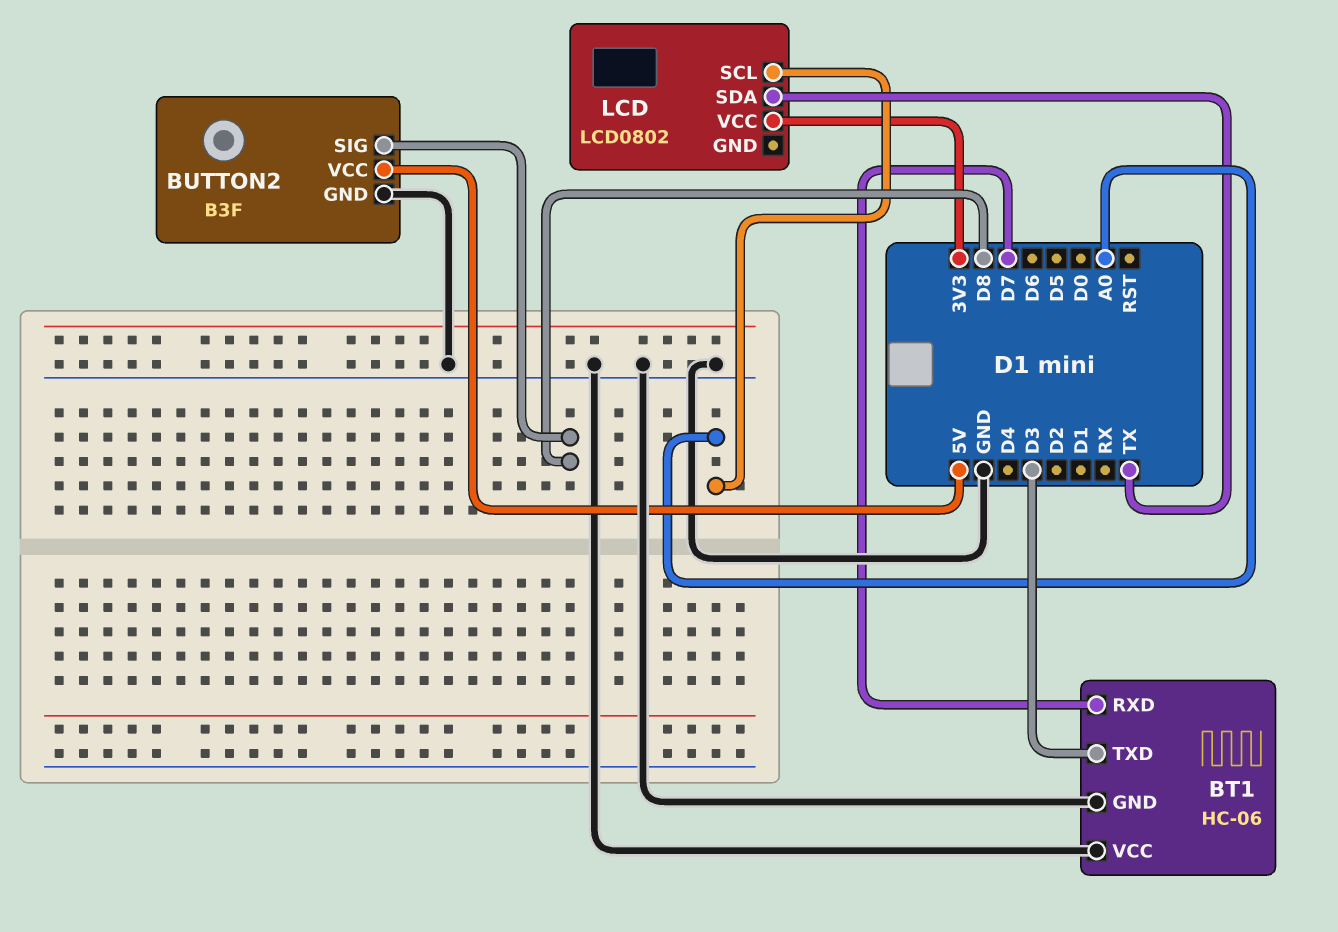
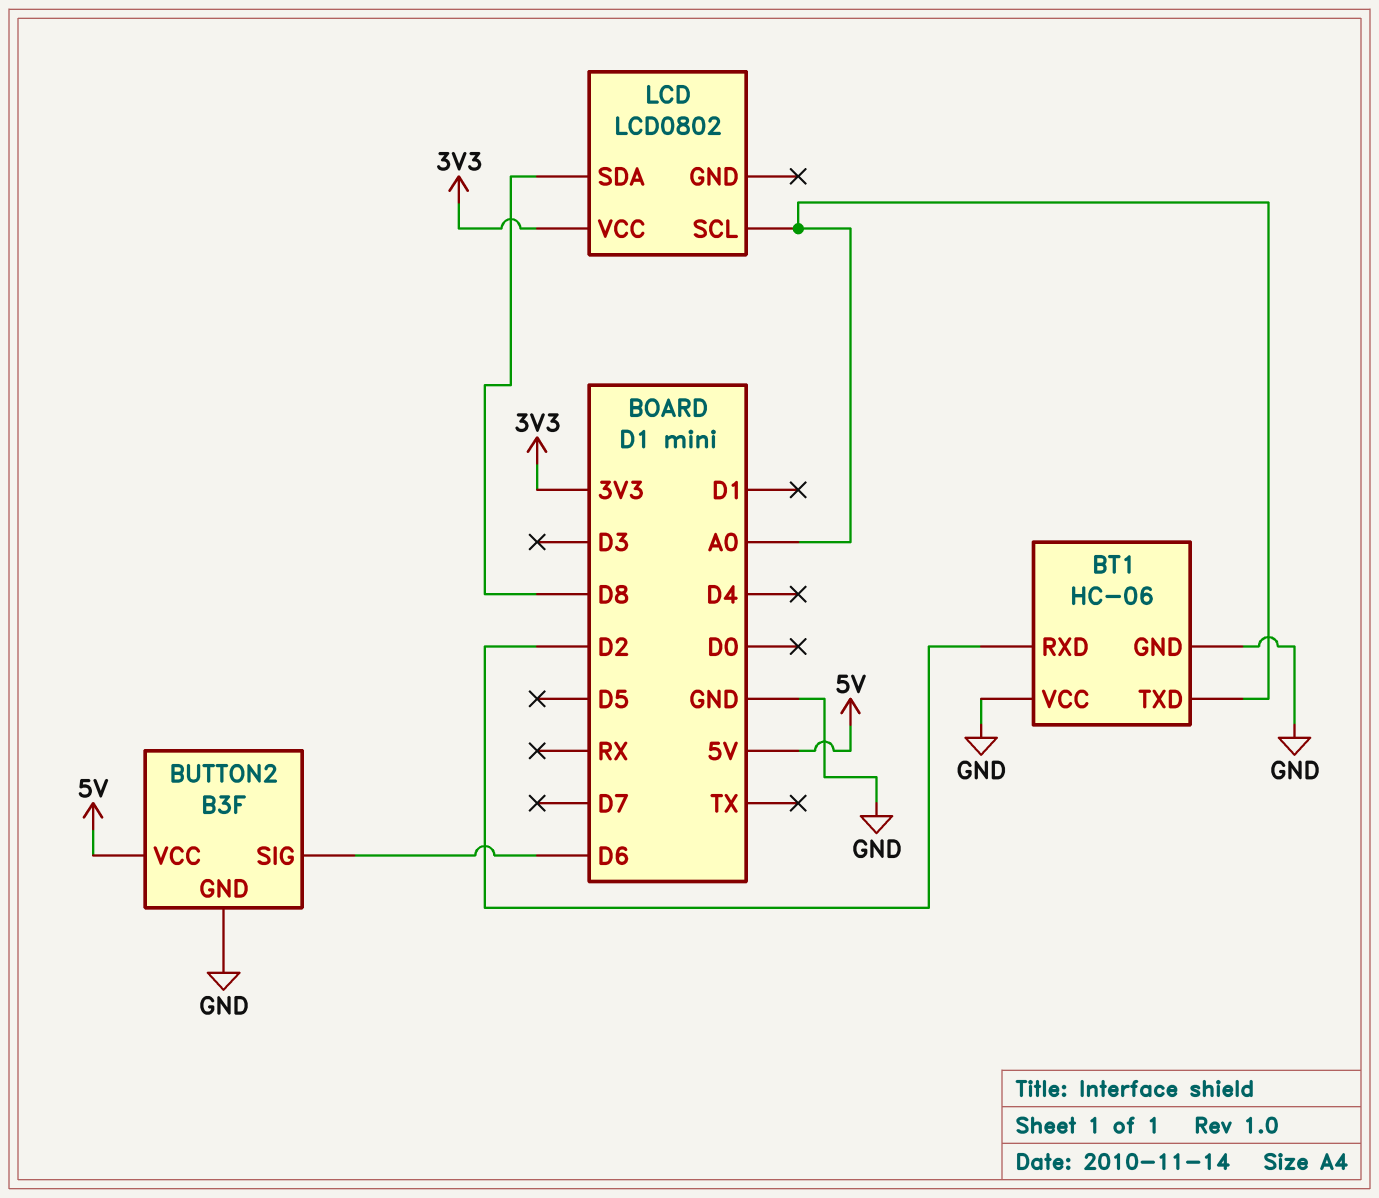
BT1 pin RXD: D7 -> D2
BT1 pin TXD: D3 -> A0
BUTTON2 pin SIG: D8 -> D6
LCD pin SDA: TX -> D8

